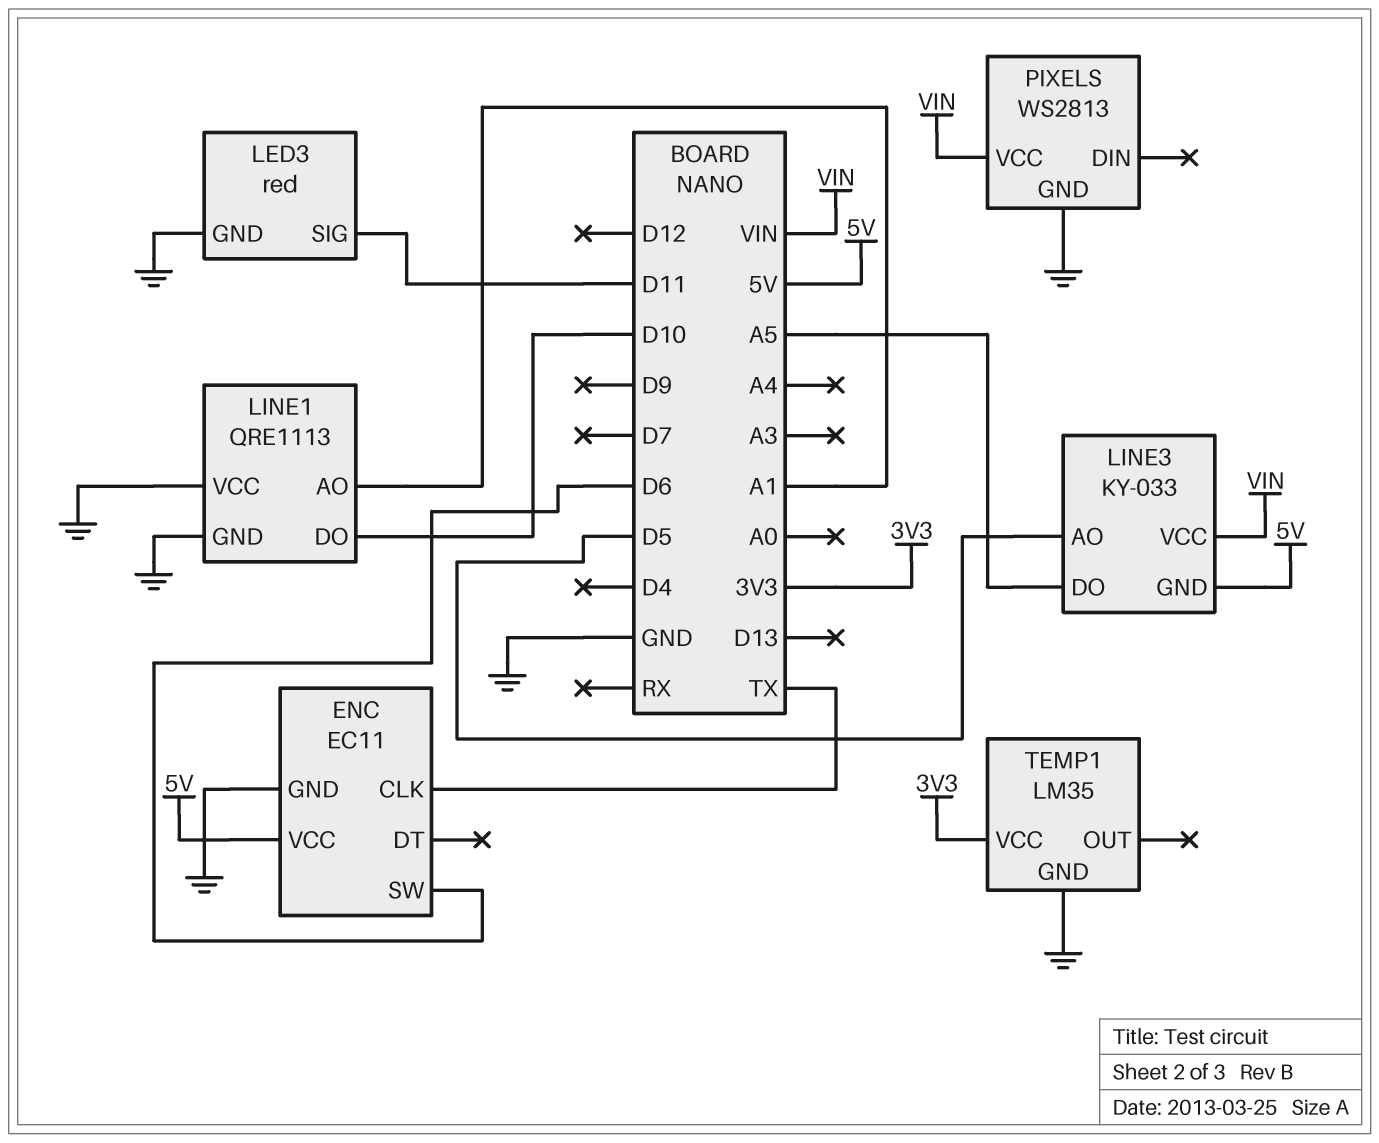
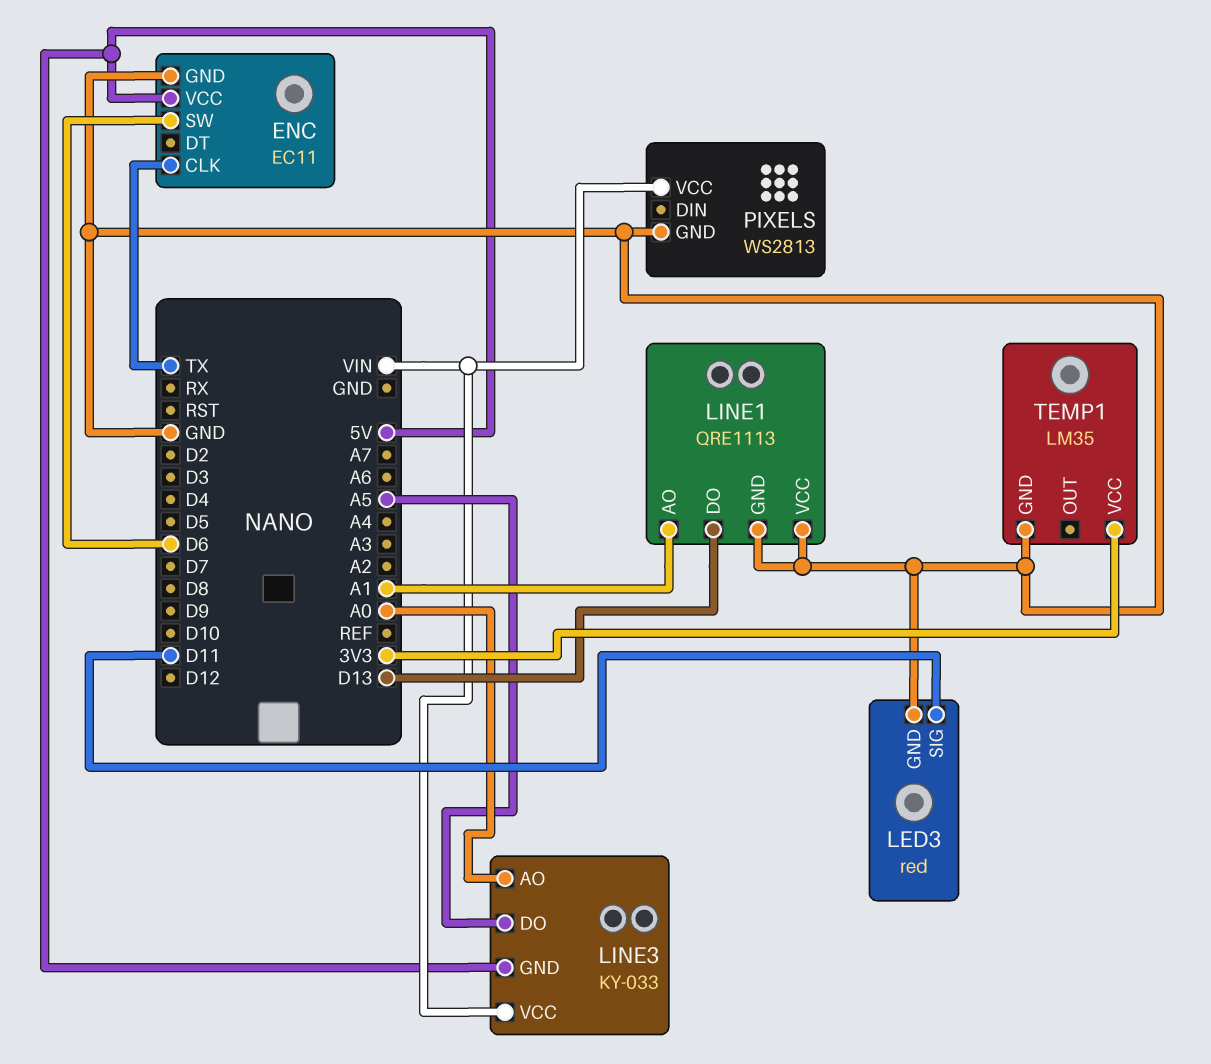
LINE1 pin DO: D10 -> D13
LINE3 pin AO: D5 -> A0

